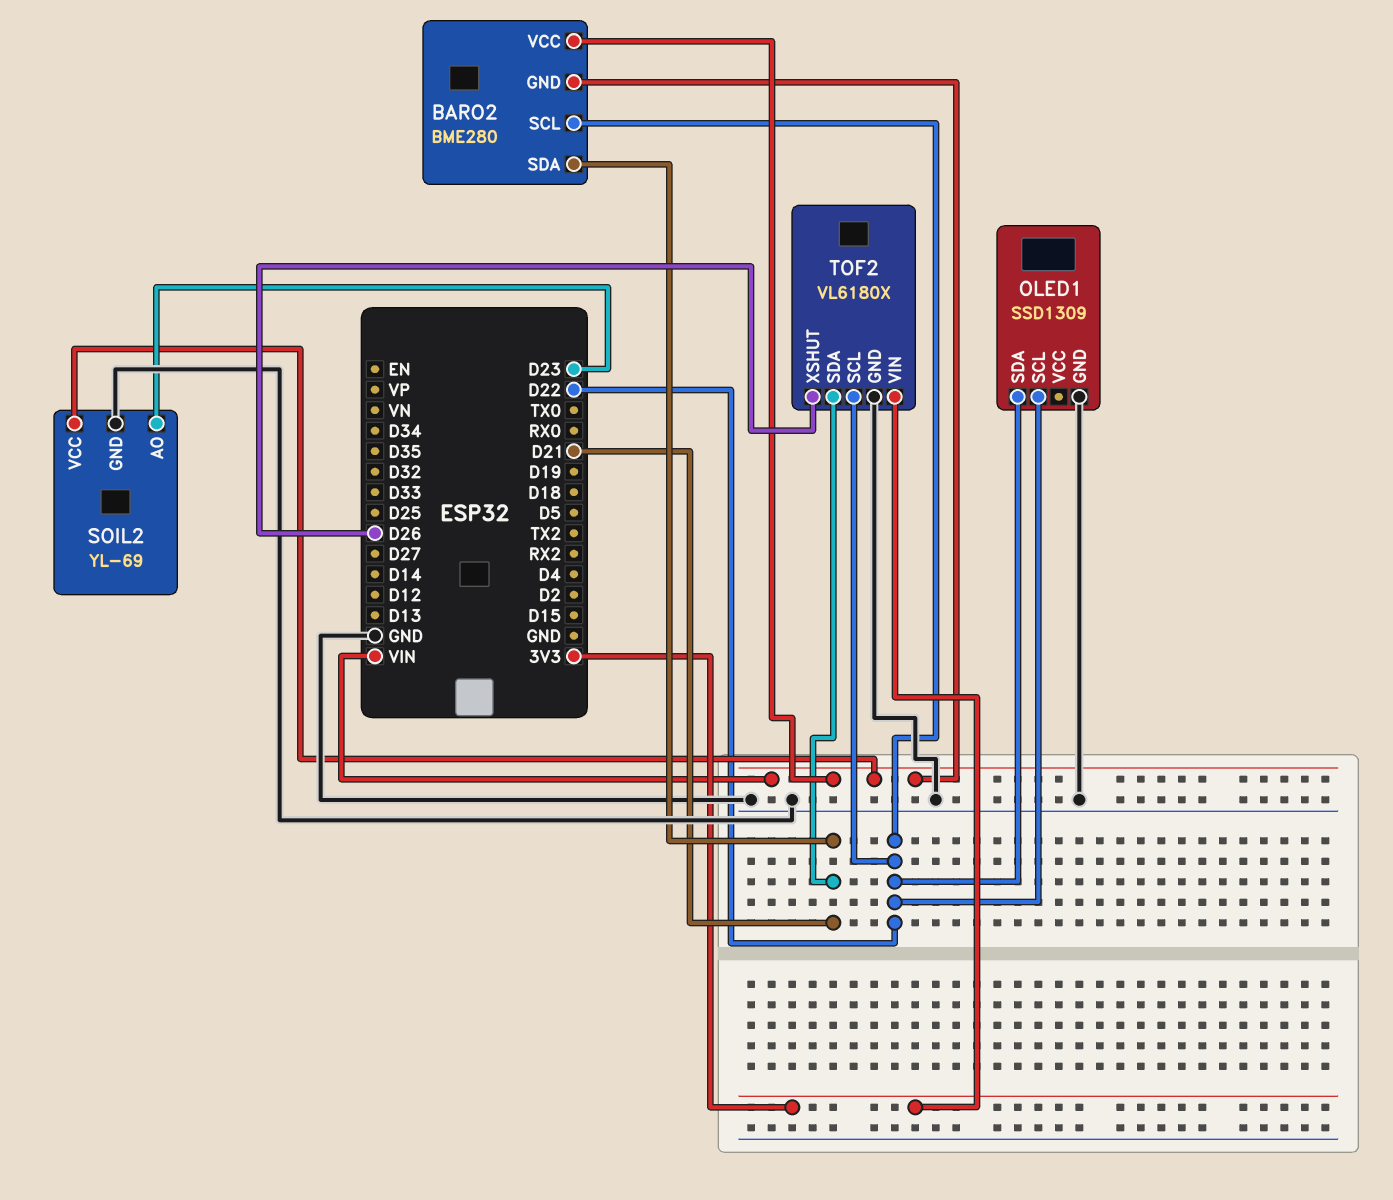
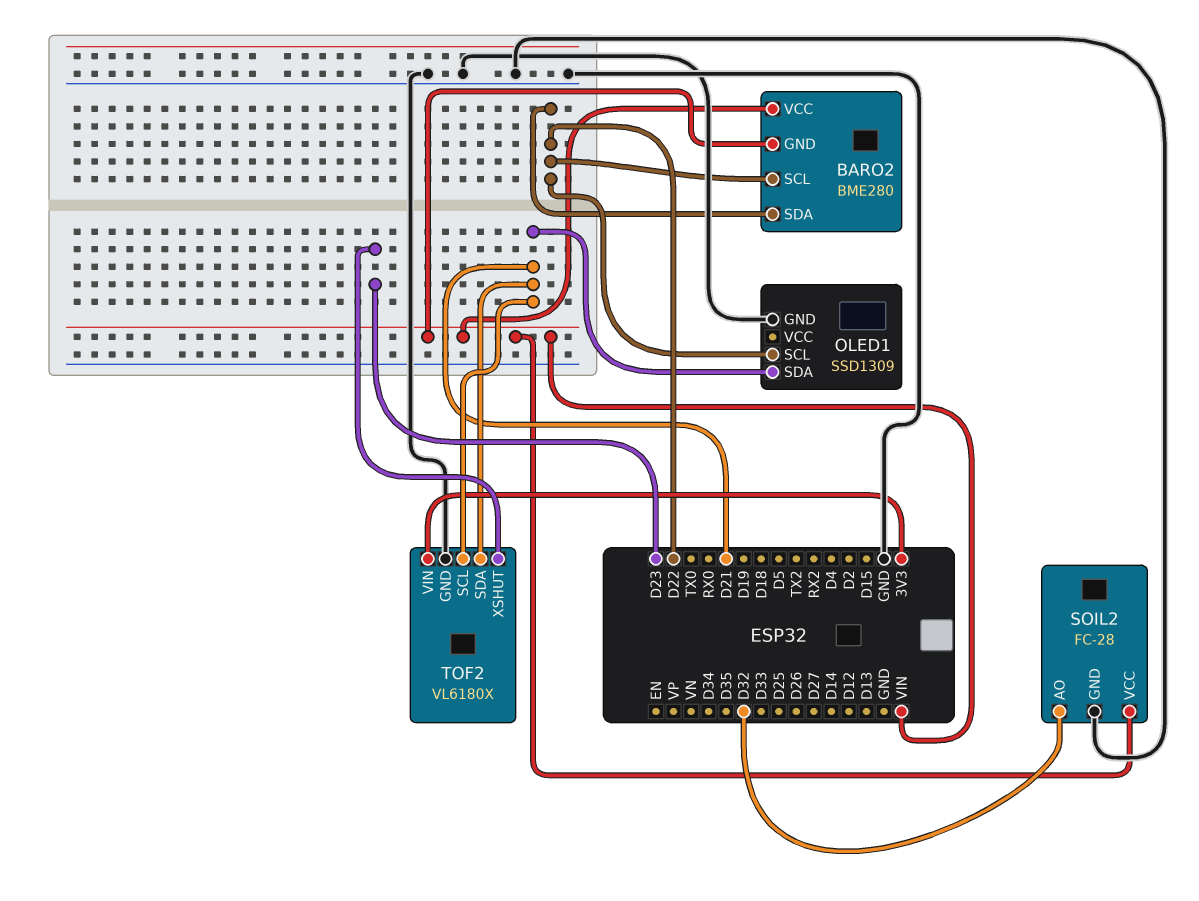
BARO2 pin SDA: D21 -> D22
OLED1 pin SDA: D22 -> D21
SOIL2: YL-69 -> FC-28
SOIL2 pin AO: D23 -> D32
TOF2 pin SCL: D22 -> D21
TOF2 pin XSHUT: D26 -> D23

